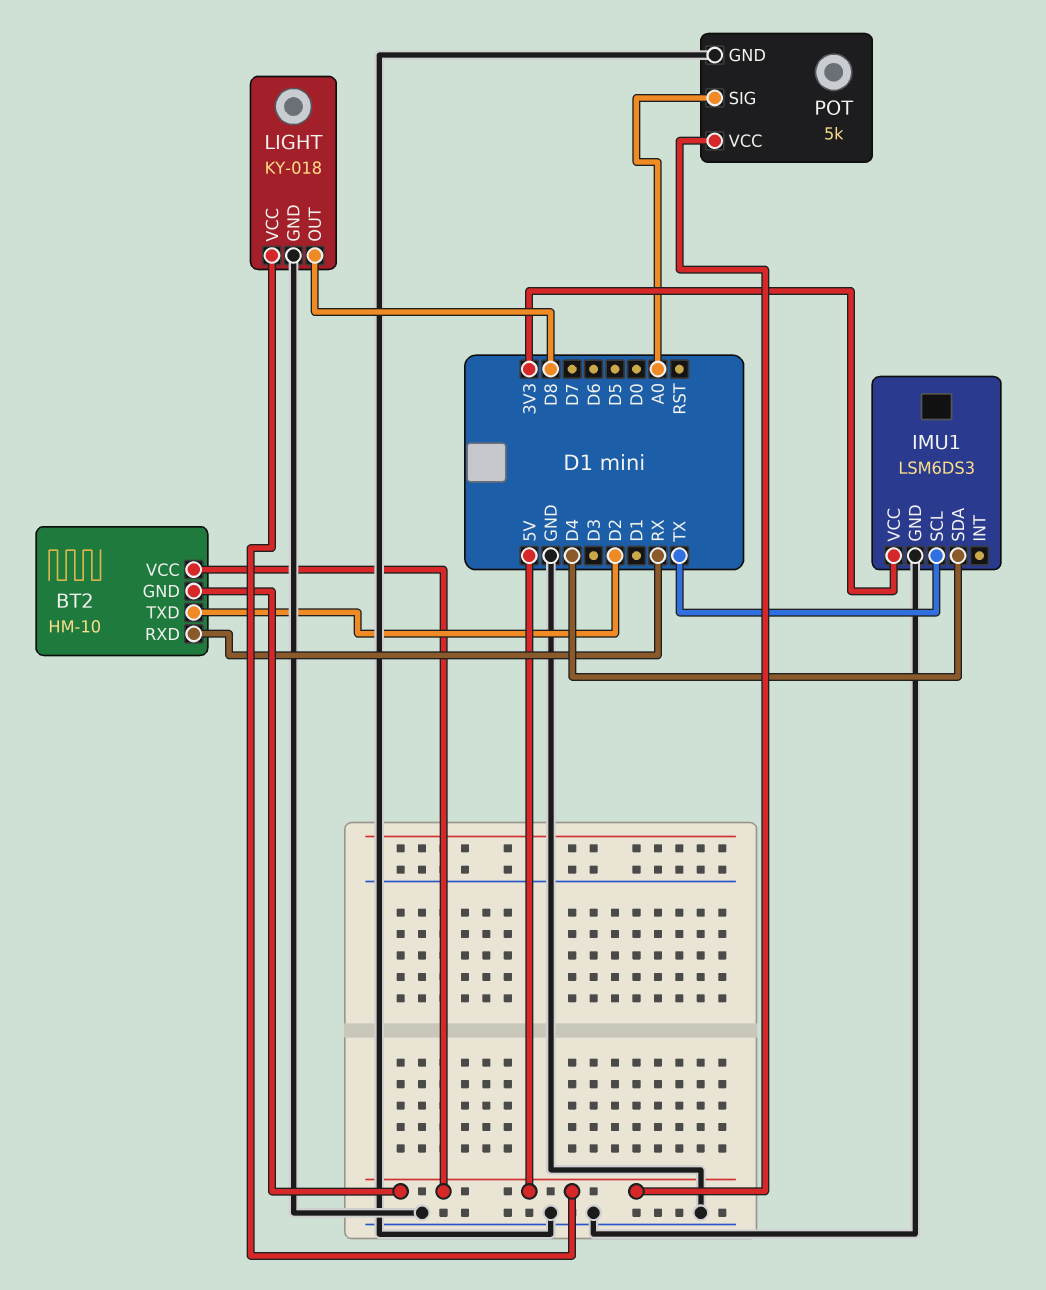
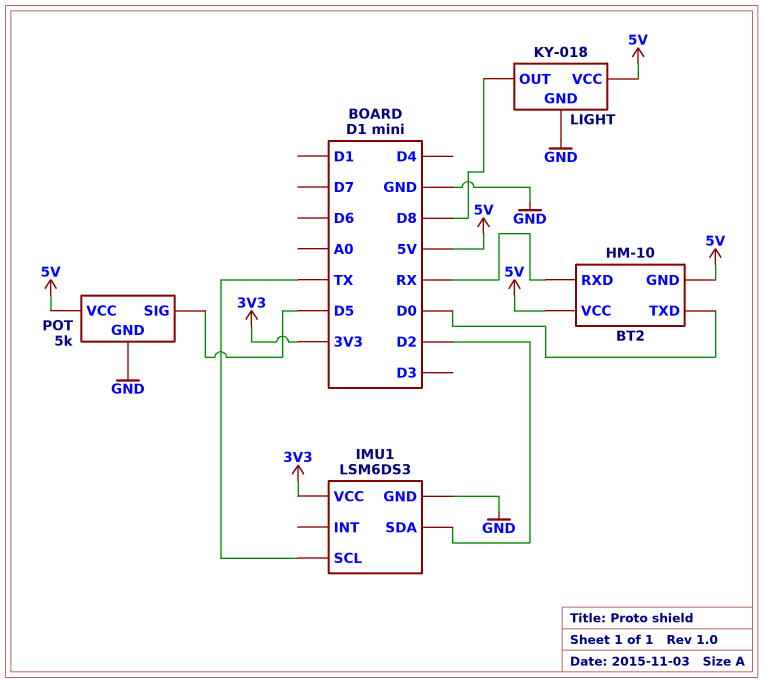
BT2 pin TXD: D2 -> D0
IMU1 pin SDA: D4 -> D2
POT pin SIG: A0 -> D5

